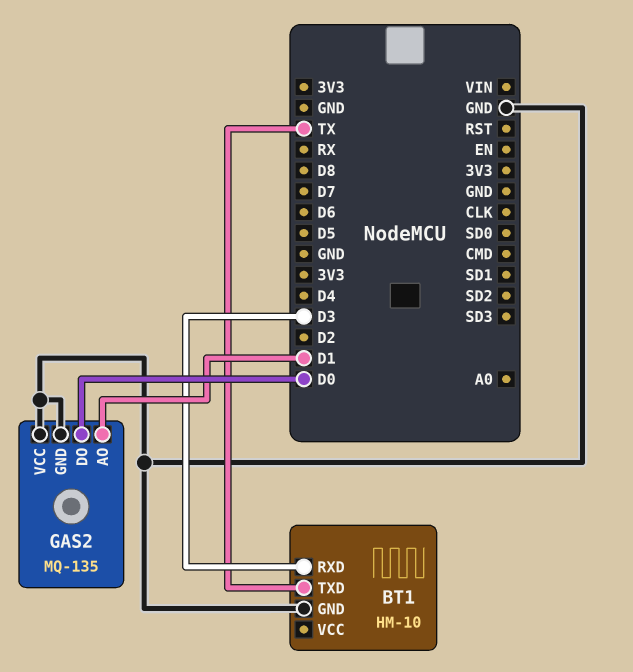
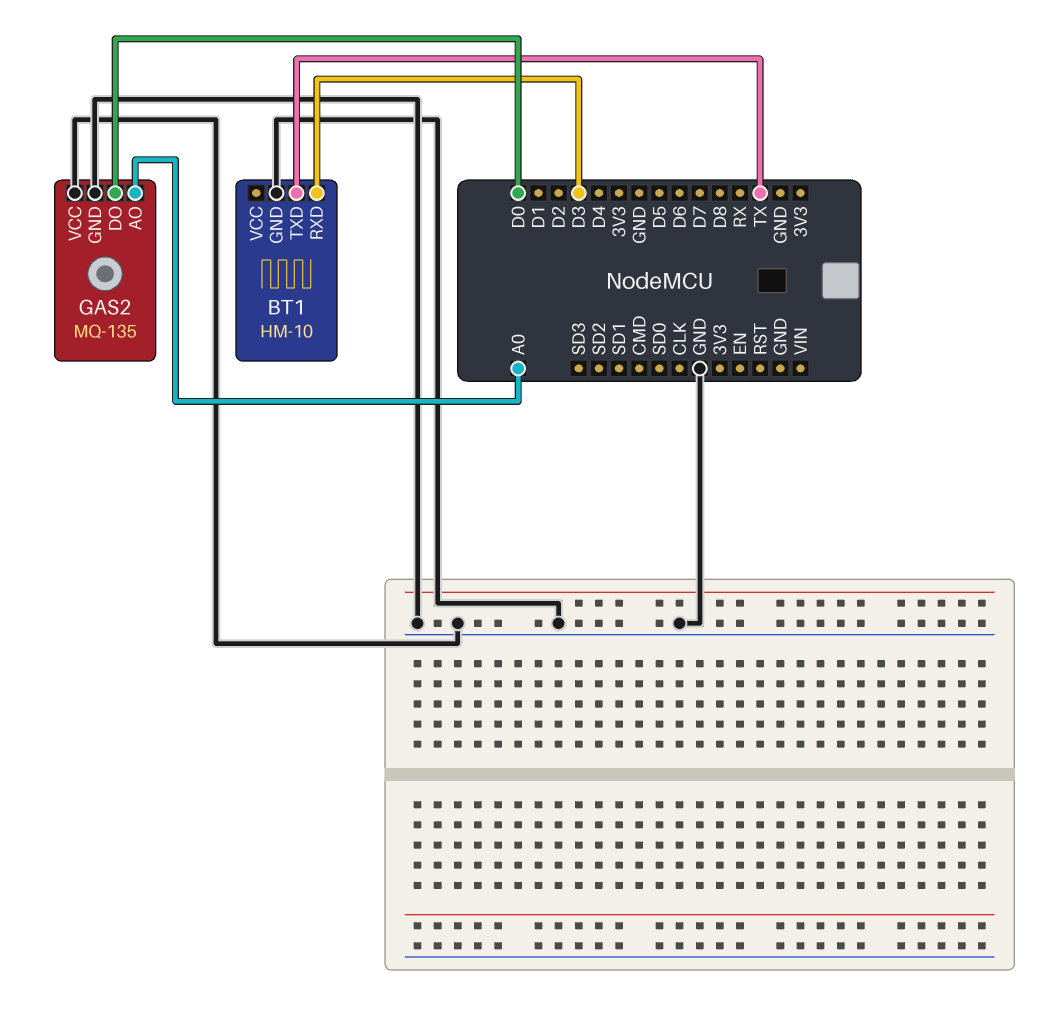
GAS2 pin AO: D1 -> A0

